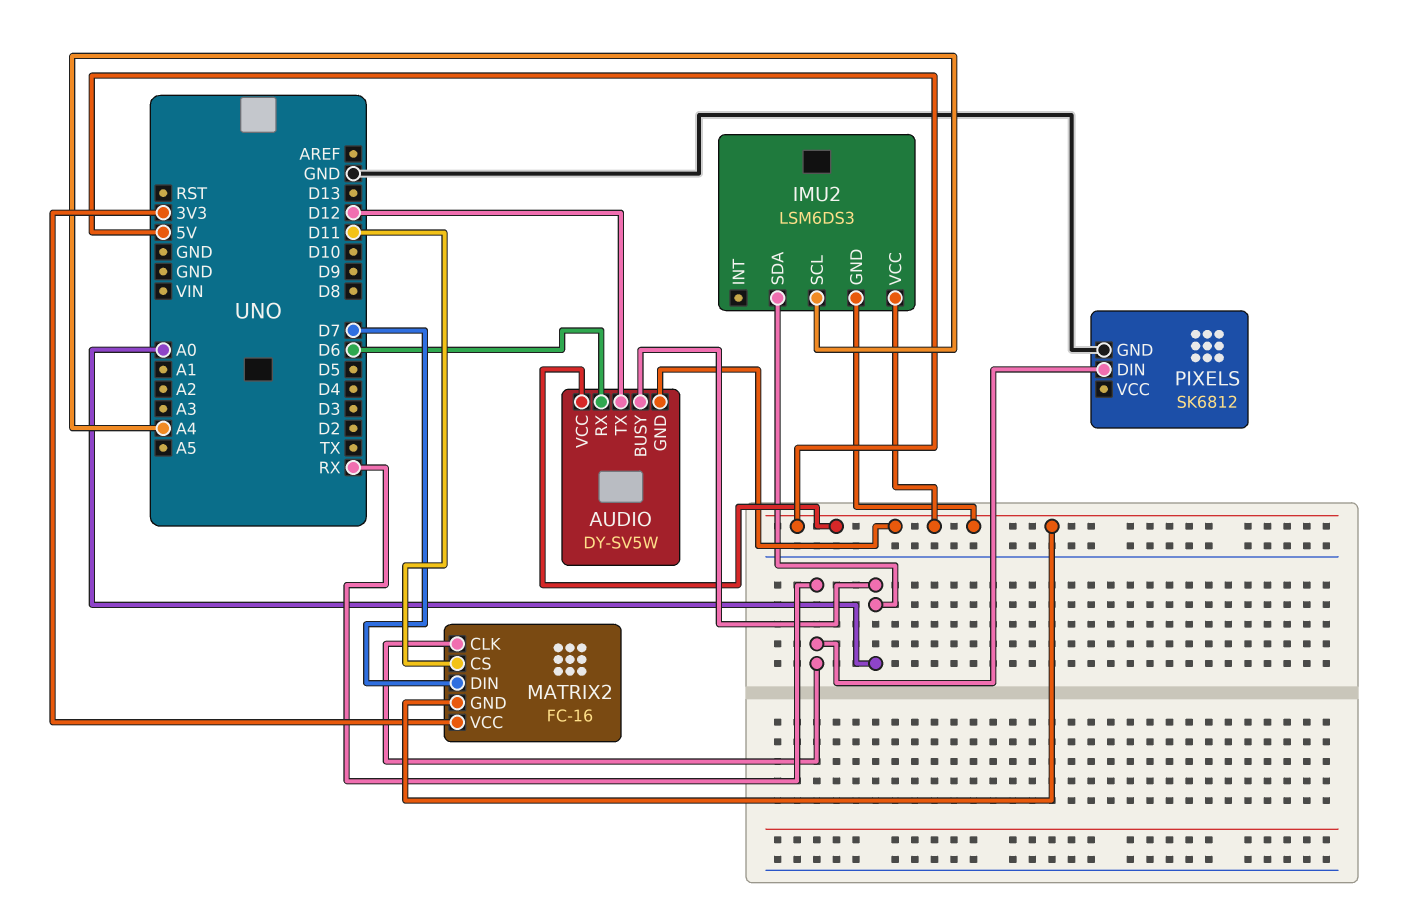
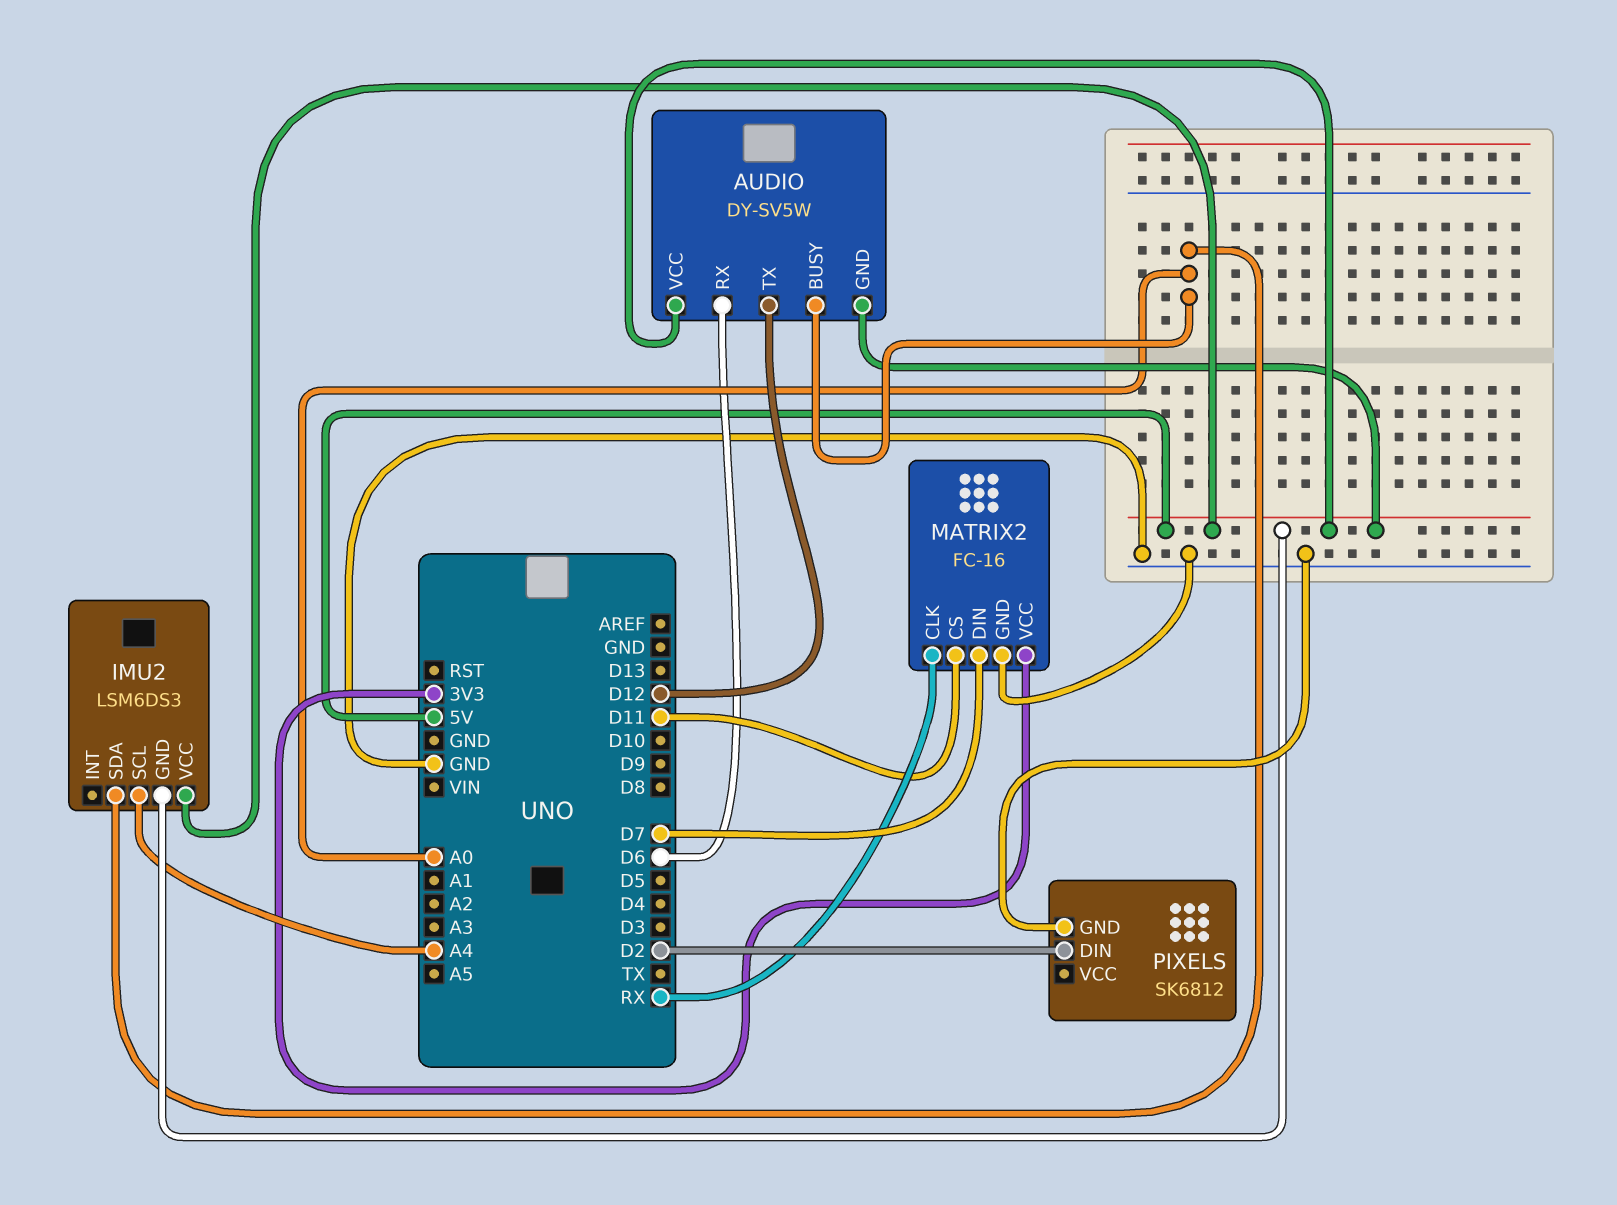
MATRIX2 pin GND: 5V -> GND
PIXELS pin DIN: RX -> D2

